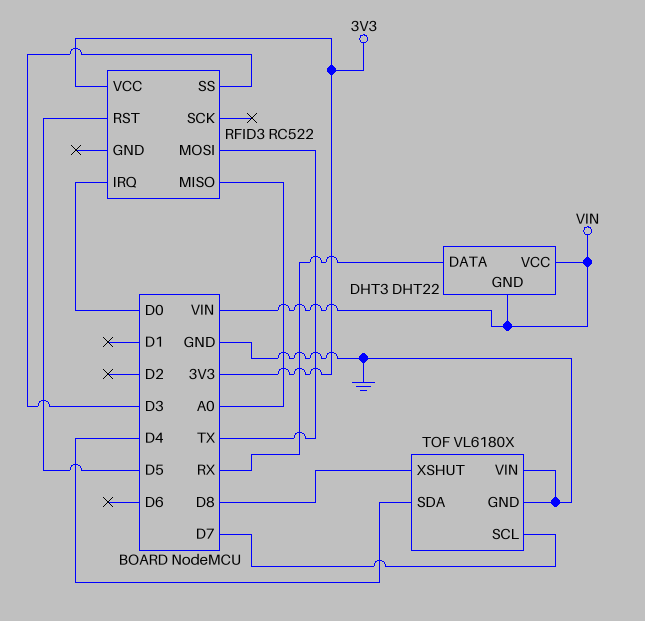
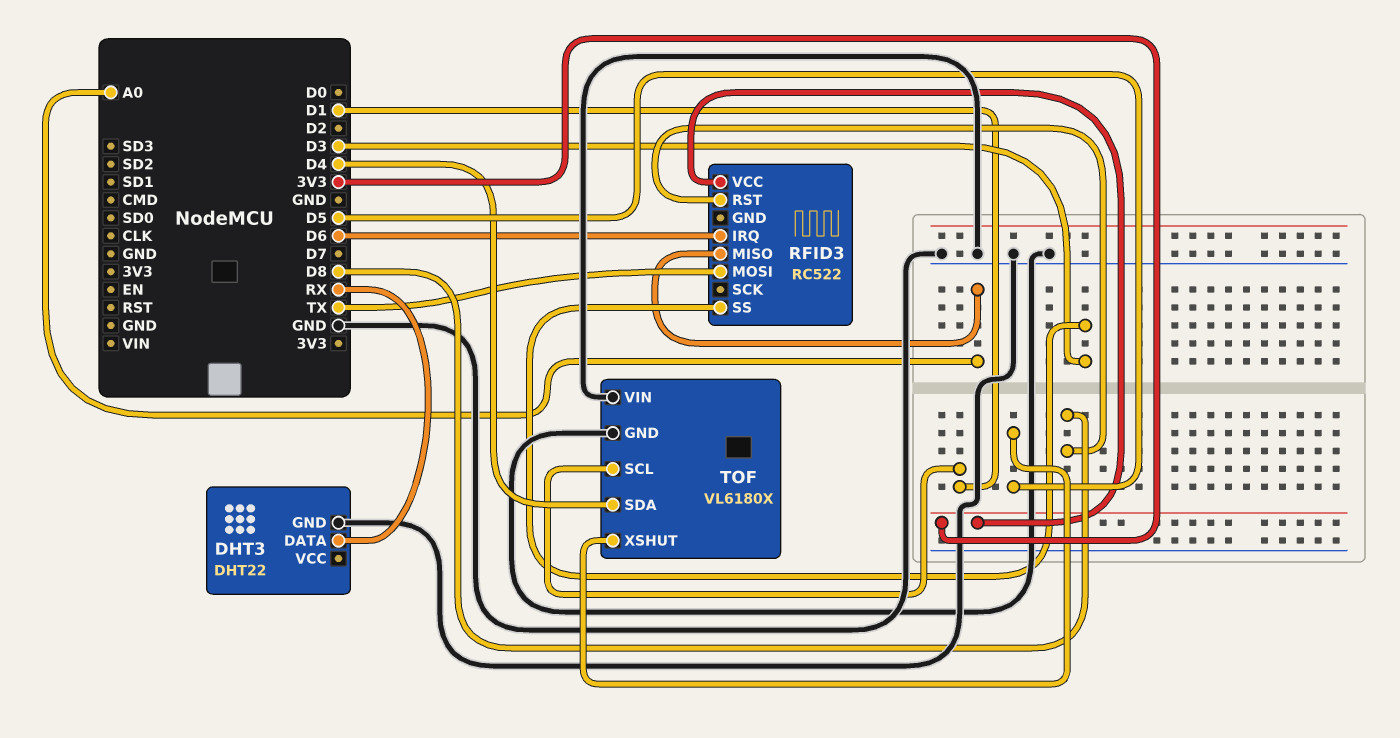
DHT3 pin GND: VIN -> GND
DHT3 pin VCC: VIN -> none
RFID3 pin IRQ: D0 -> D6
RFID3 pin RST: D5 -> D8
TOF pin SCL: D7 -> D1
TOF pin XSHUT: D8 -> D5

